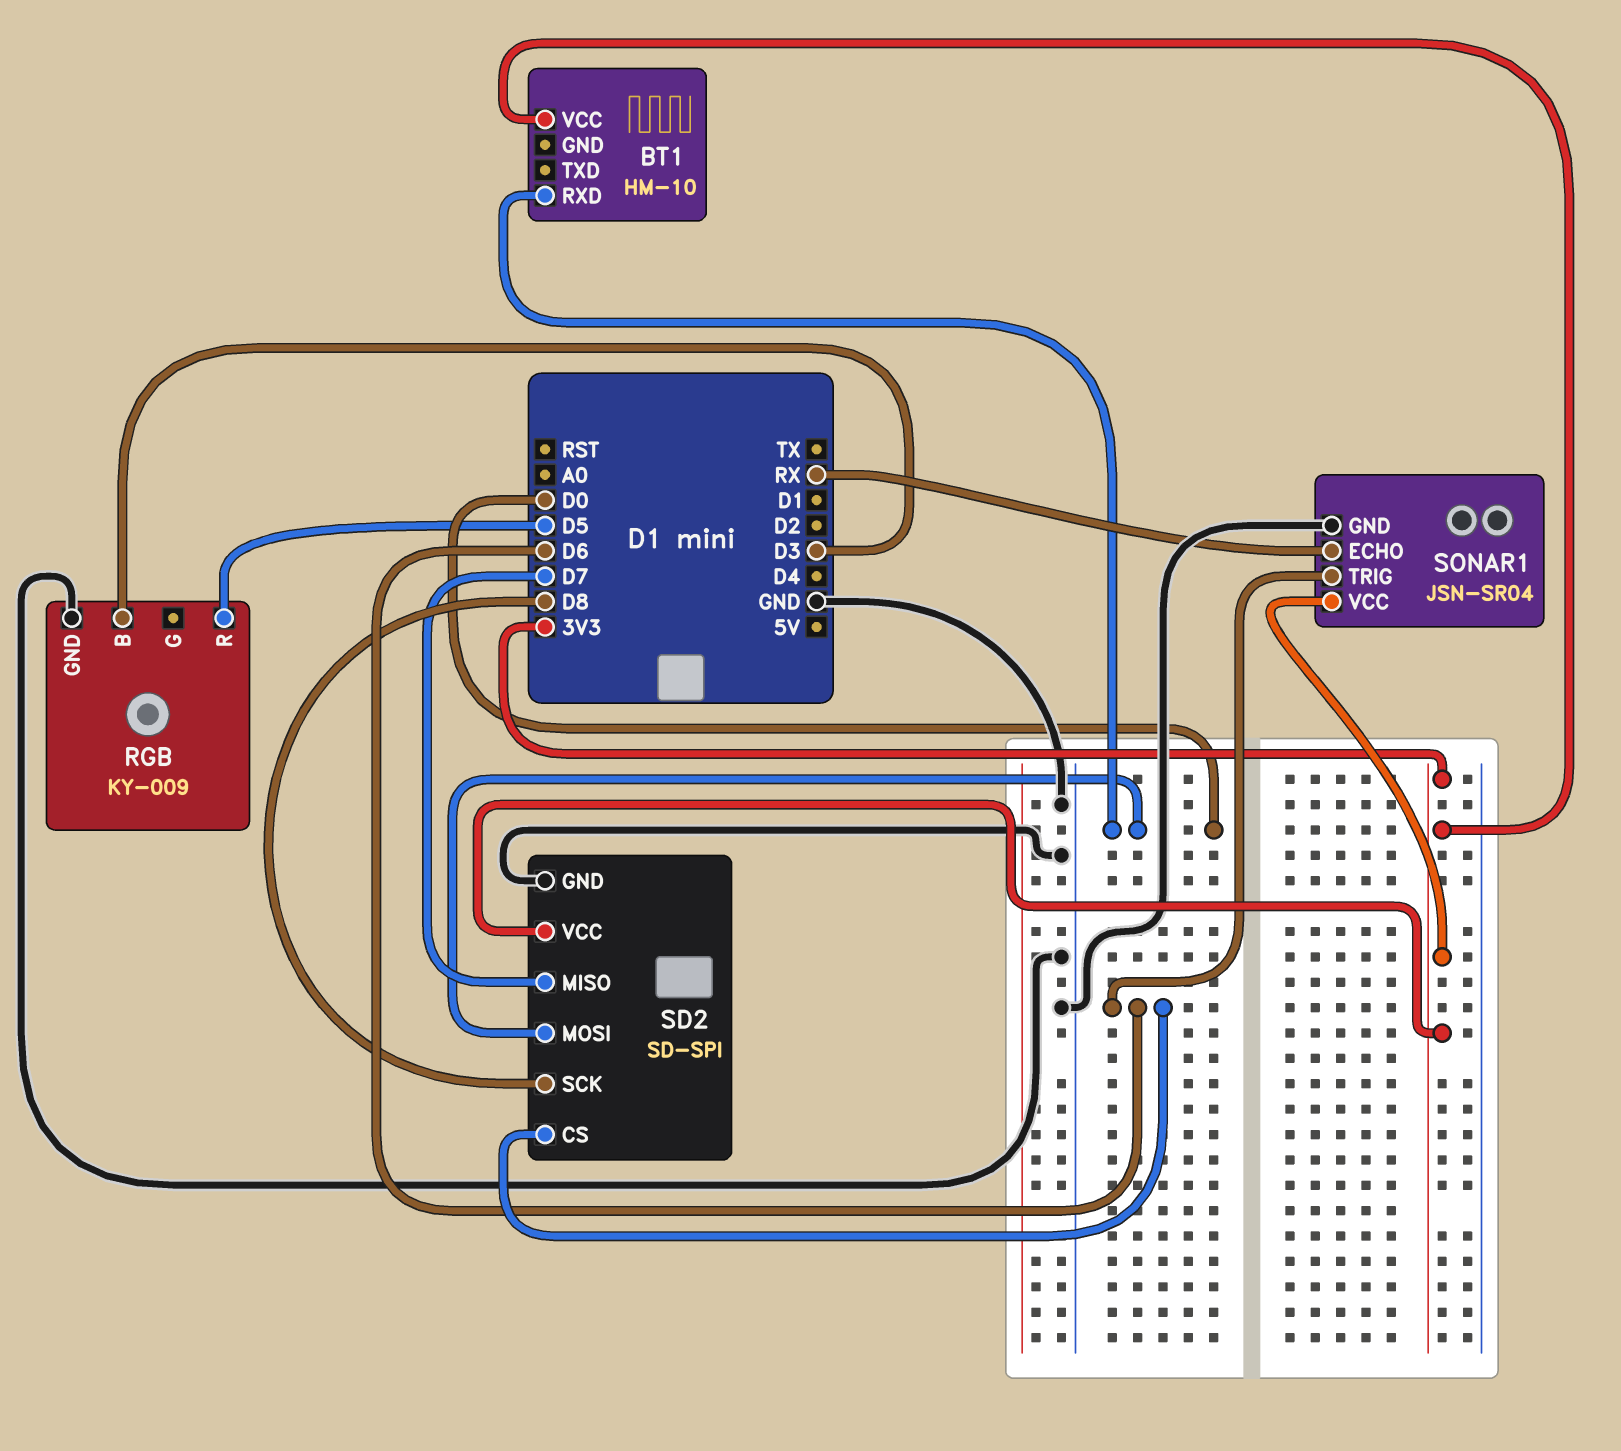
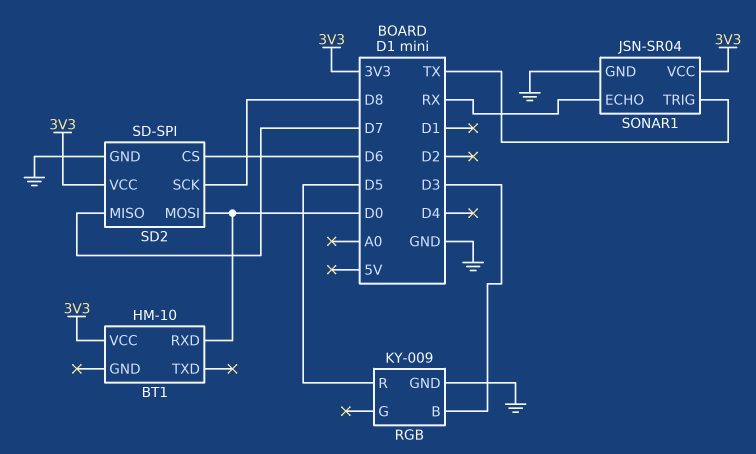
SONAR1 pin TRIG: D6 -> TX

